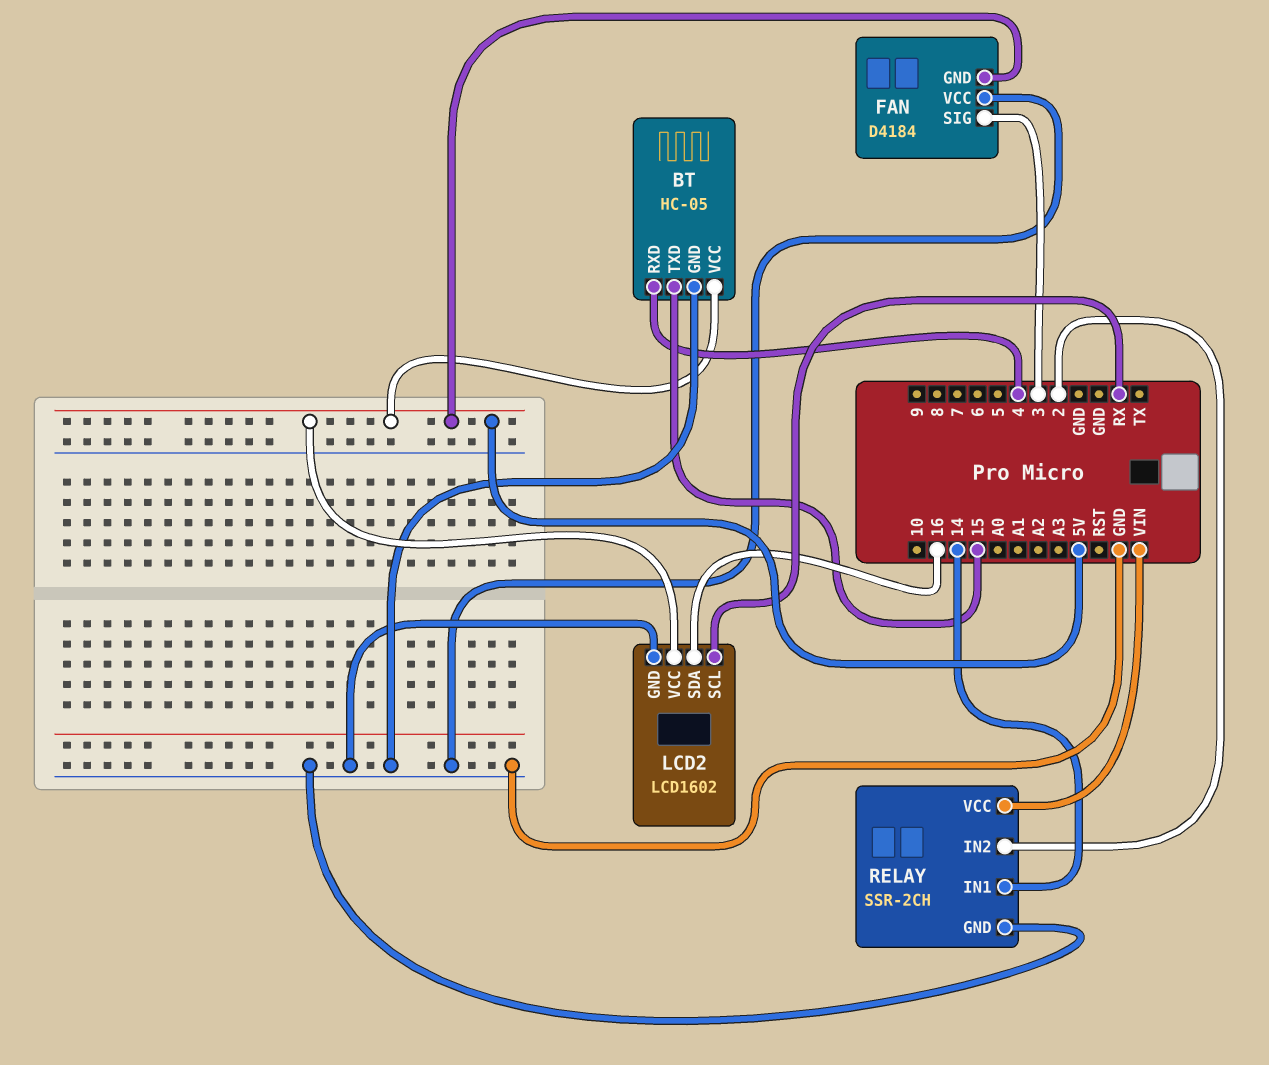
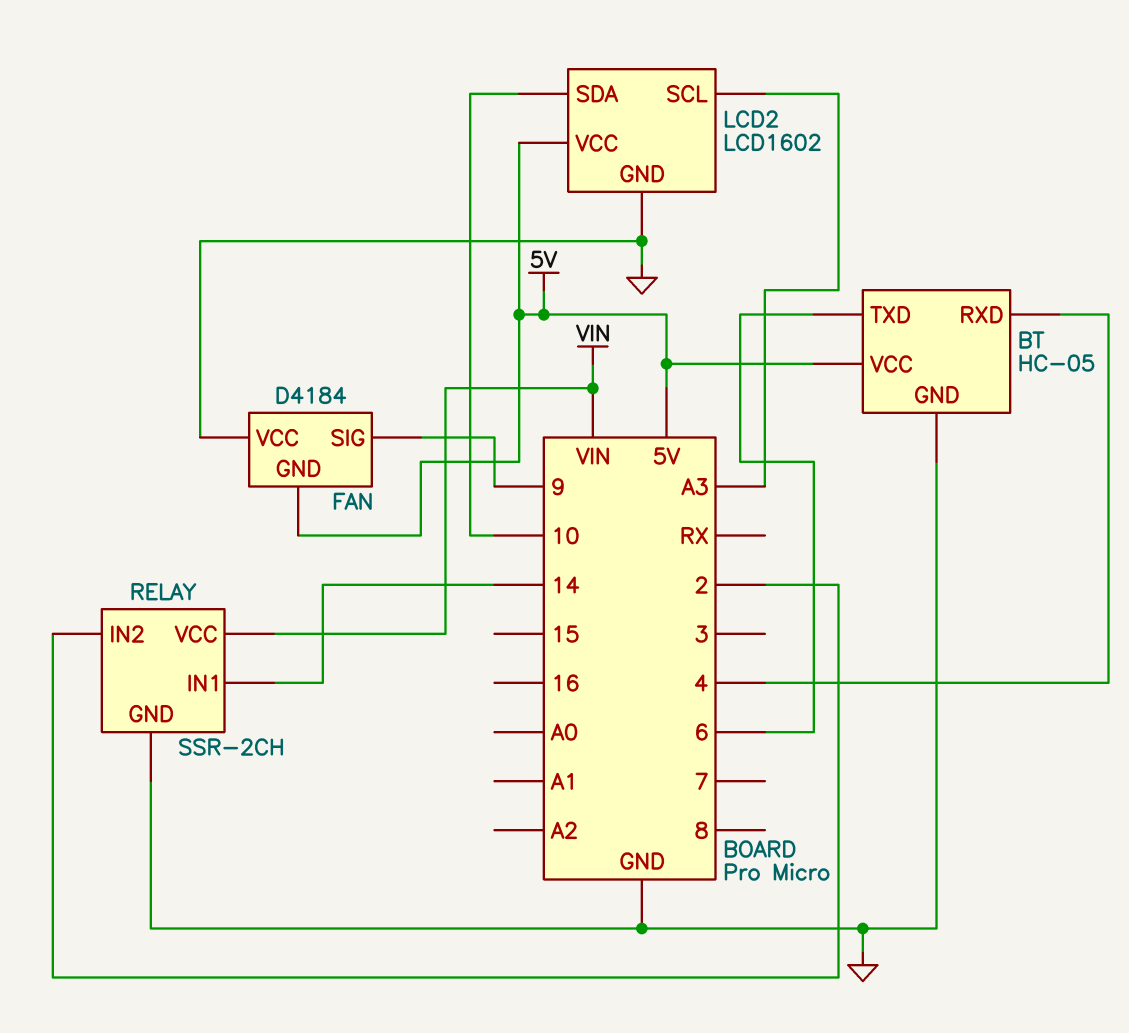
BT pin TXD: 15 -> 6
FAN pin SIG: 3 -> 9
LCD2 pin SCL: RX -> A3
LCD2 pin SDA: 16 -> 10

